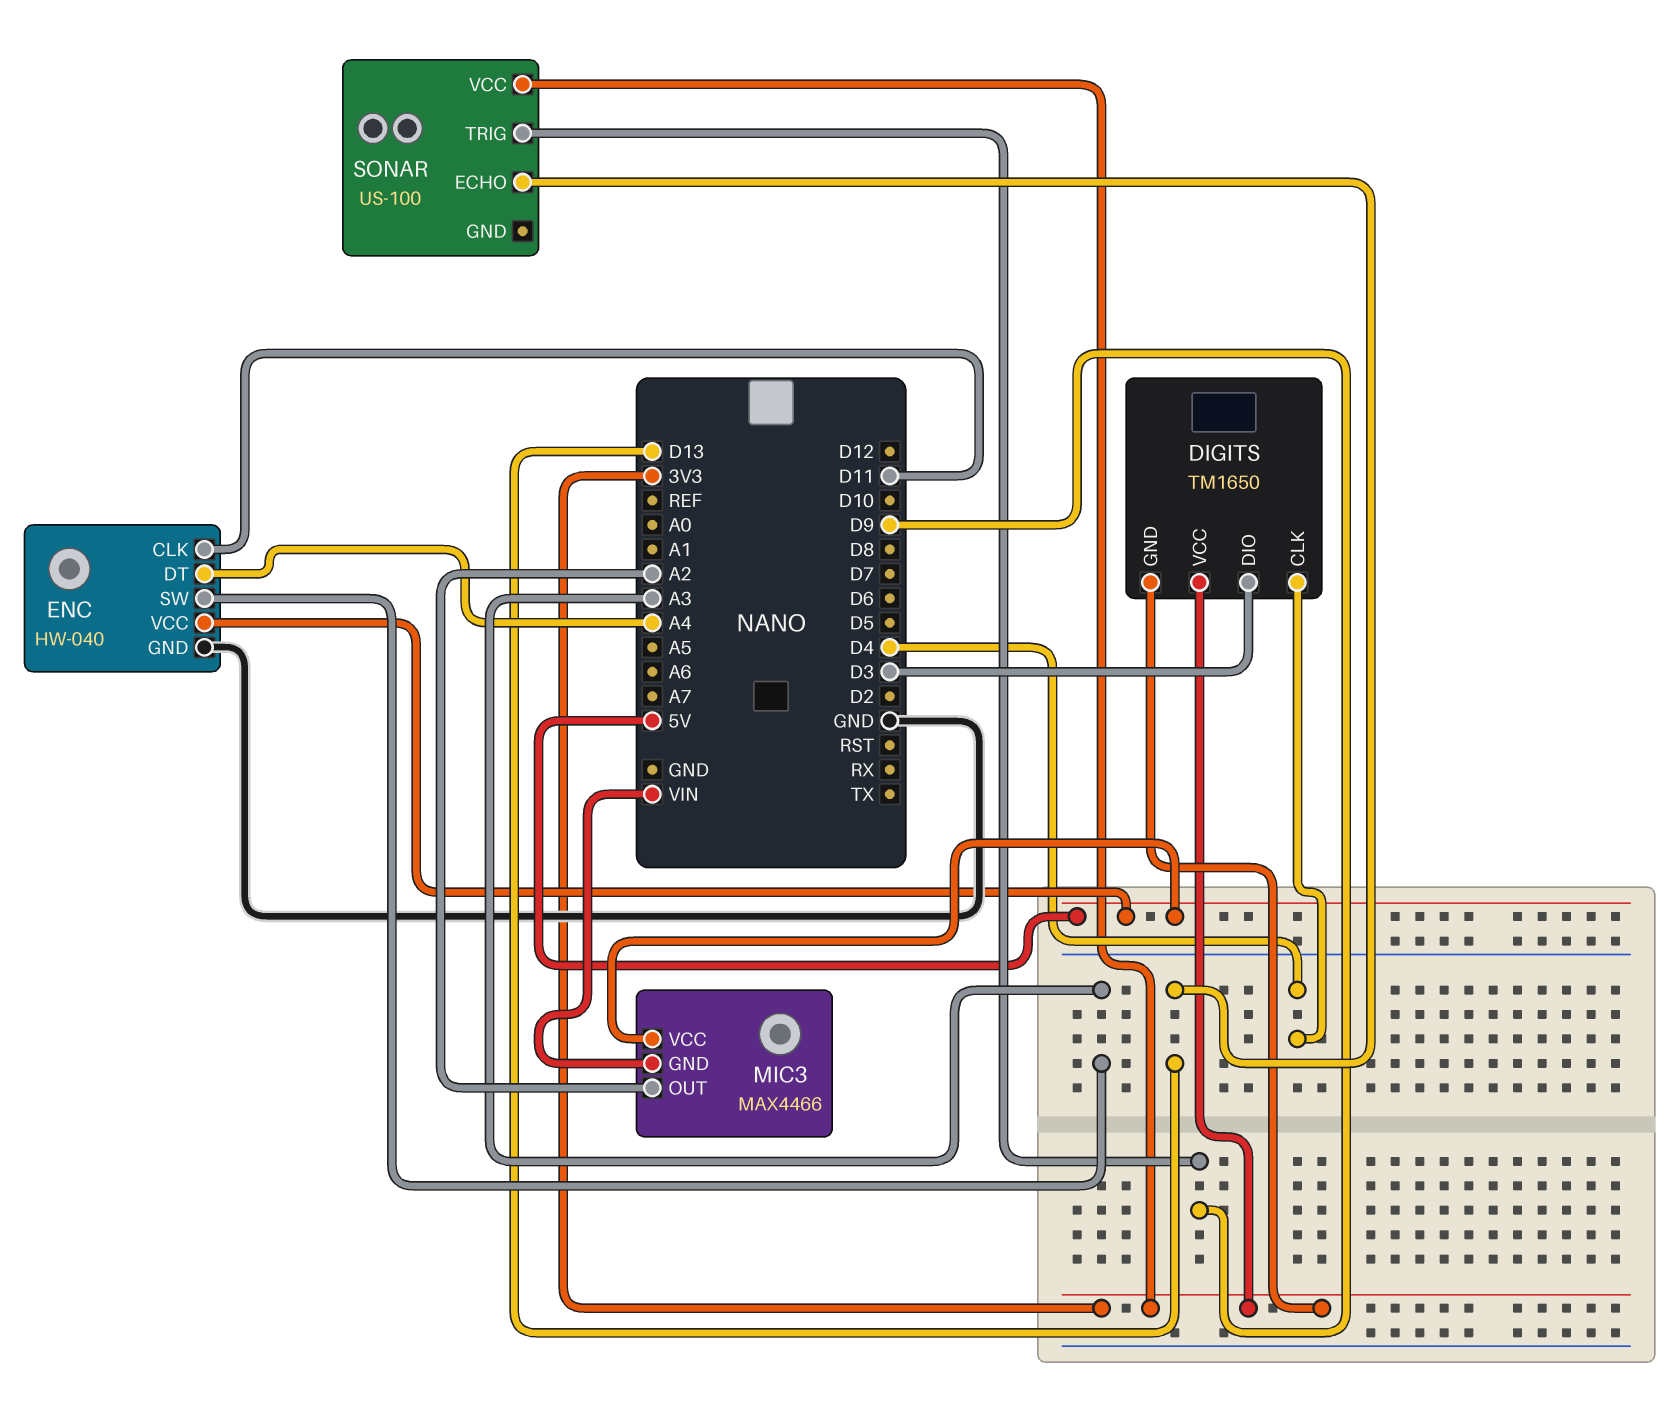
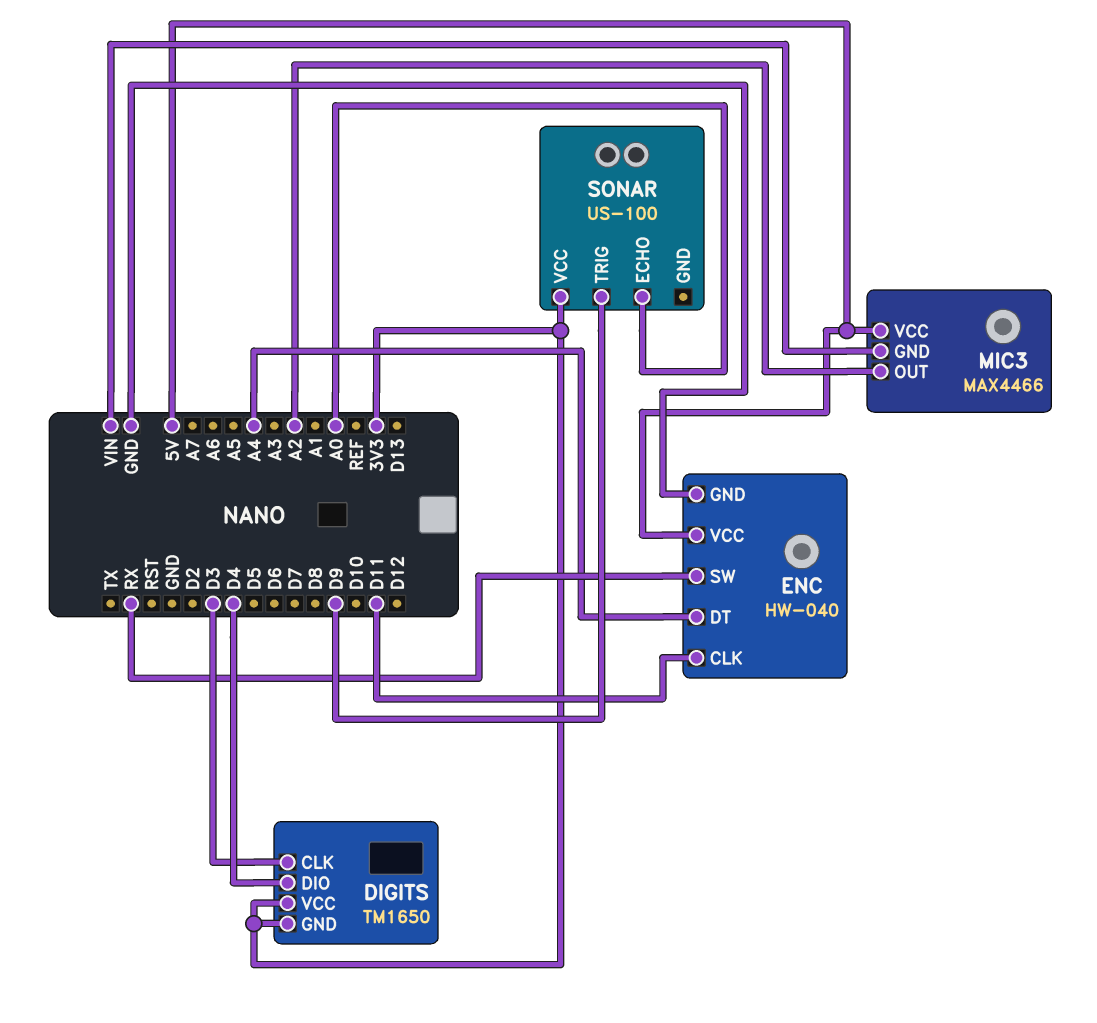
DIGITS pin CLK: D4 -> D3
DIGITS pin DIO: D3 -> D4
ENC pin SW: A3 -> RX
SONAR pin ECHO: D13 -> A0

